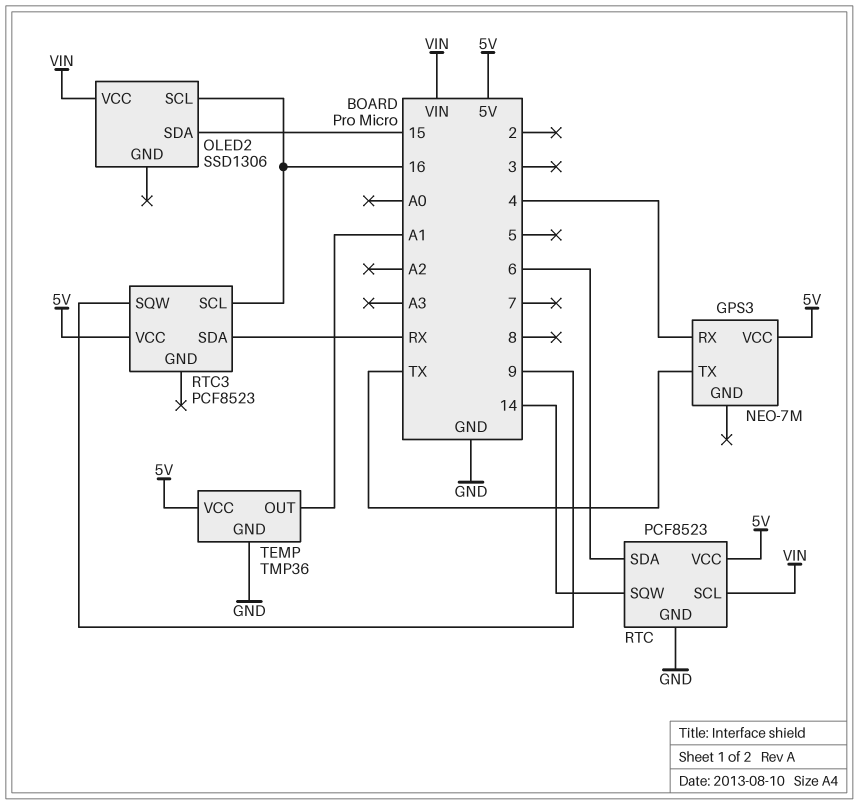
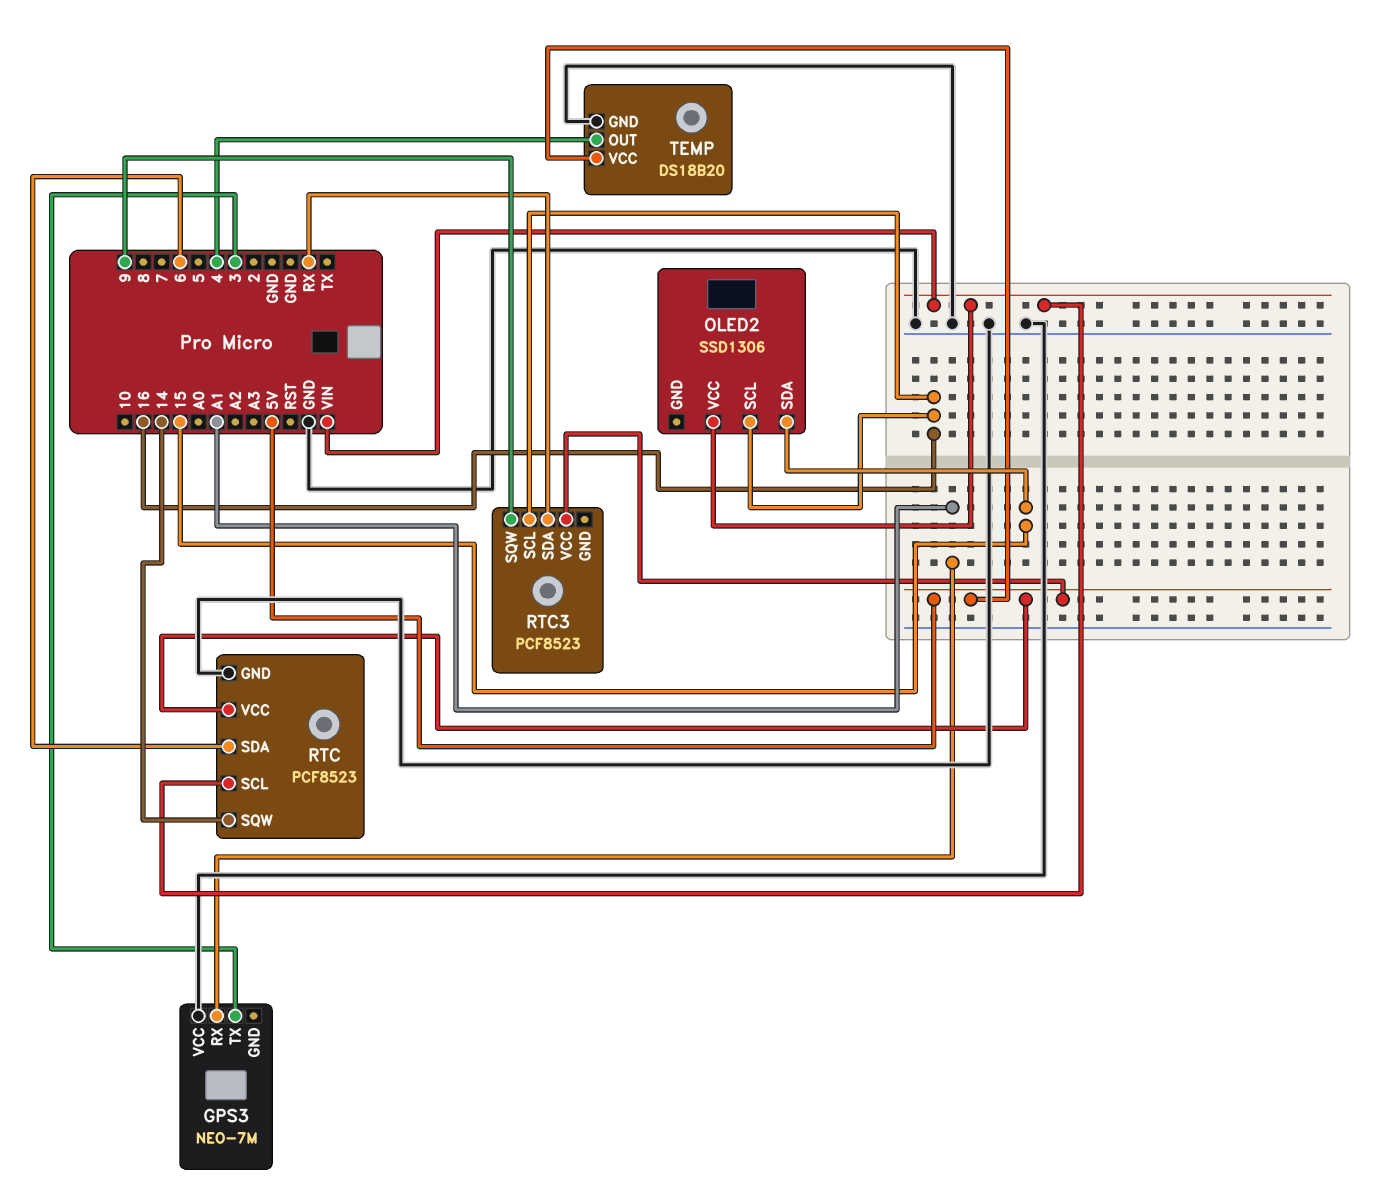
GPS3 pin RX: 4 -> A1
GPS3 pin TX: TX -> 3
GPS3 pin VCC: 5V -> GND
TEMP: TMP36 -> DS18B20
TEMP pin OUT: A1 -> 4

